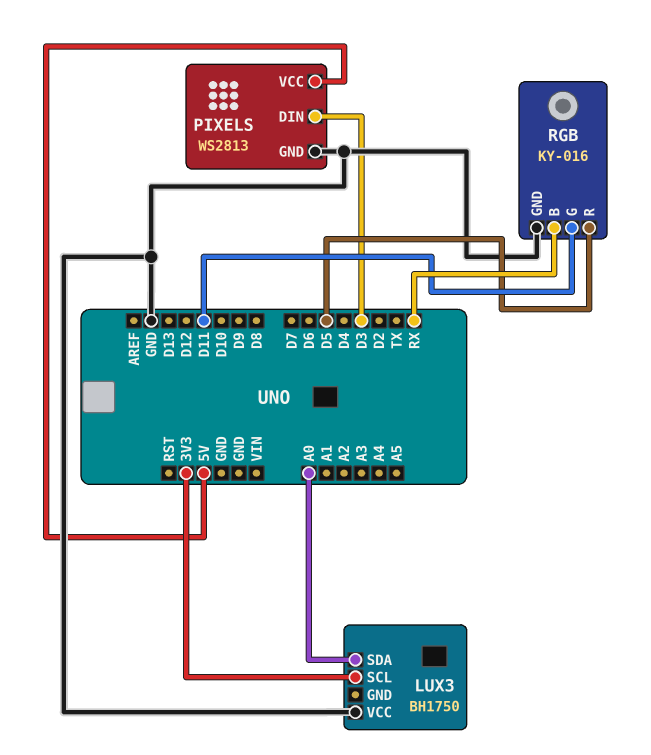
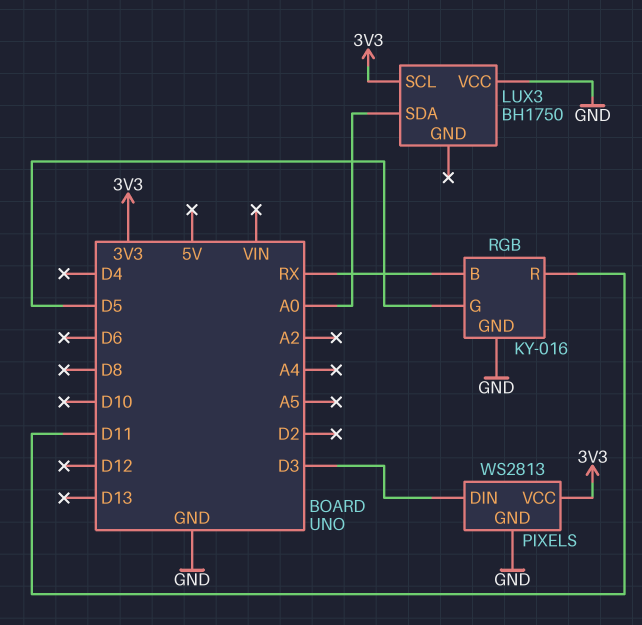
PIXELS pin VCC: 5V -> 3V3
RGB pin G: D11 -> D5
RGB pin R: D5 -> D11

